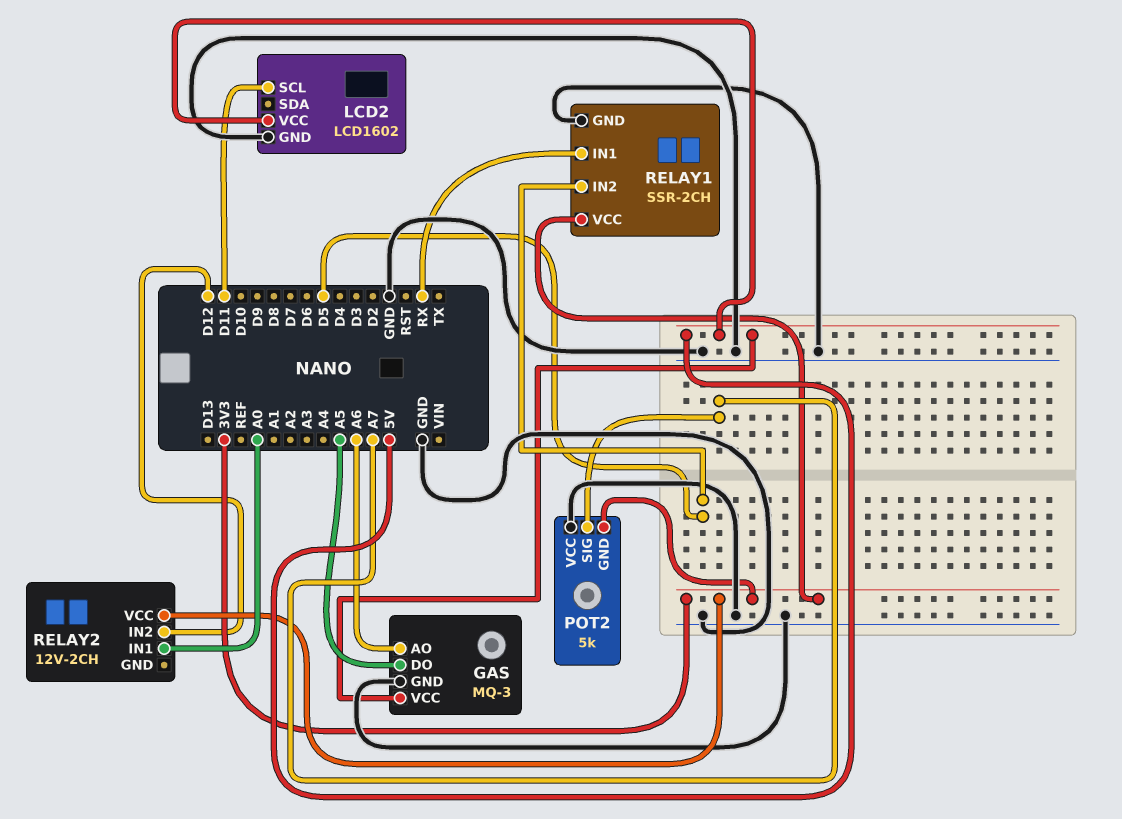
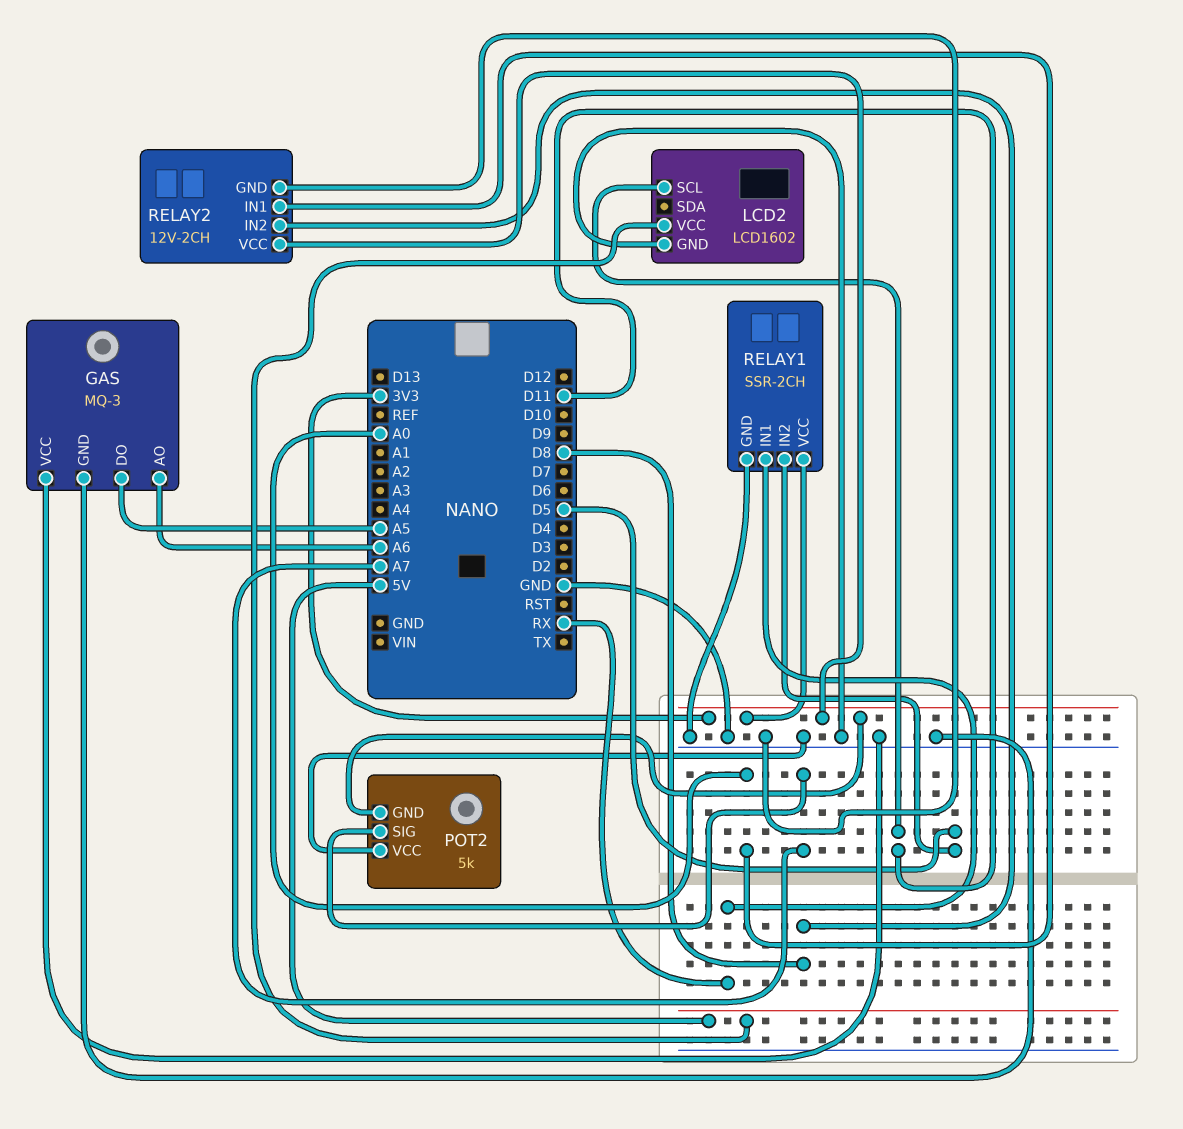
GAS pin VCC: 5V -> GND
RELAY2 pin GND: none -> GND
RELAY2 pin IN2: D12 -> D8

